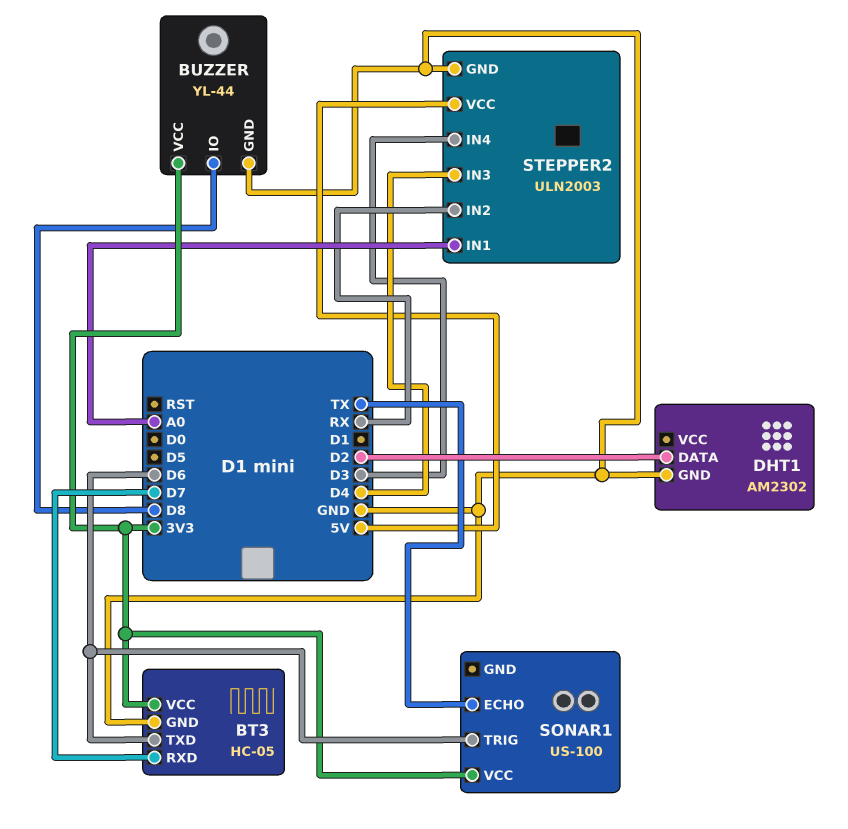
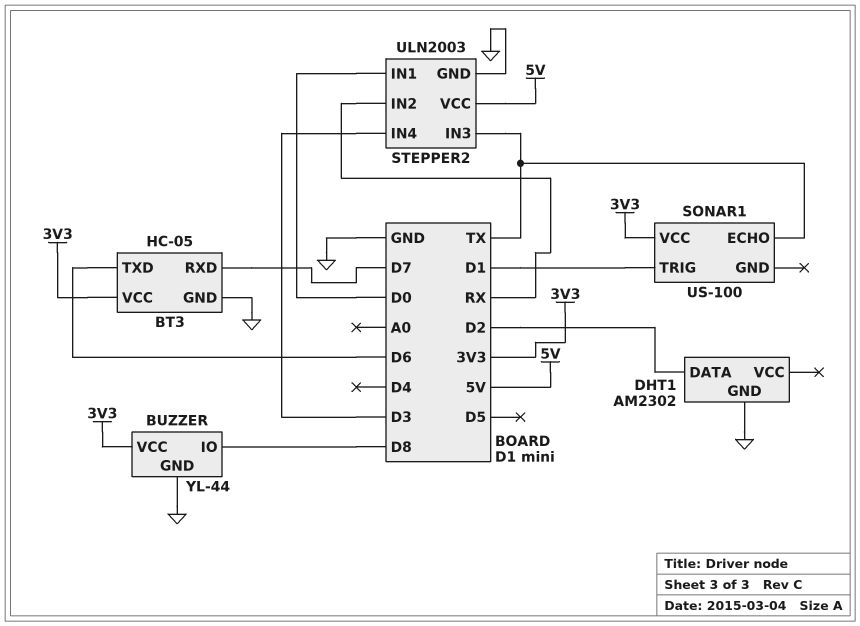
SONAR1 pin TRIG: D6 -> D1
STEPPER2 pin IN1: A0 -> D0
STEPPER2 pin IN3: D4 -> TX

